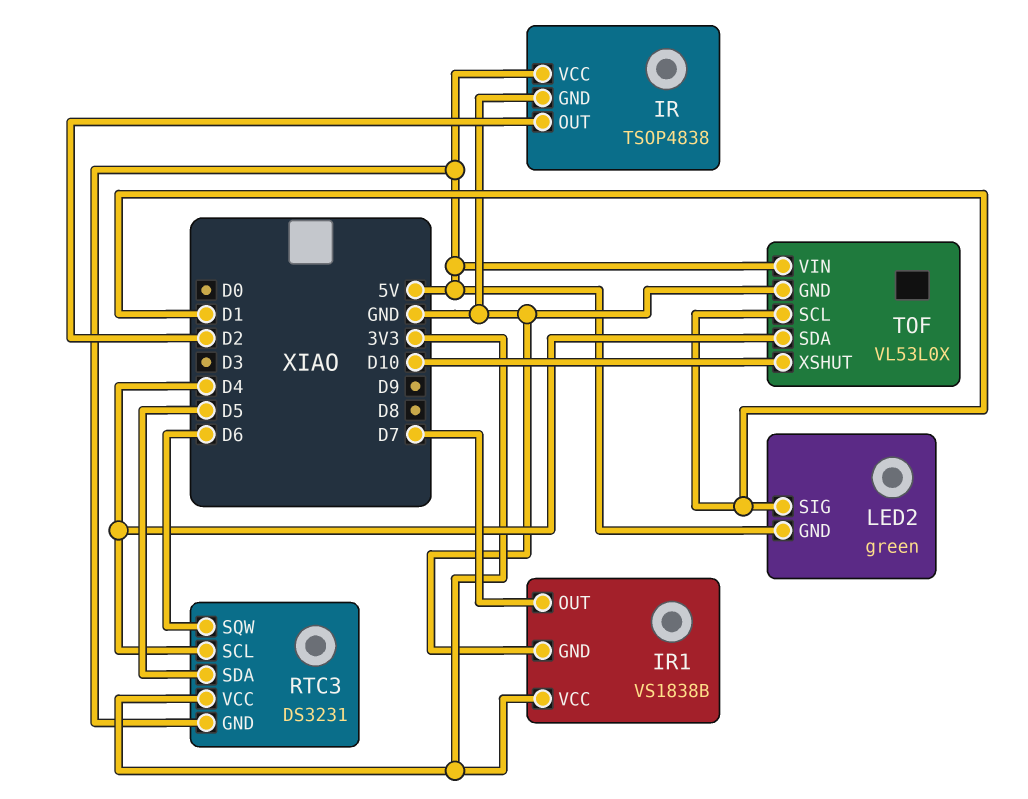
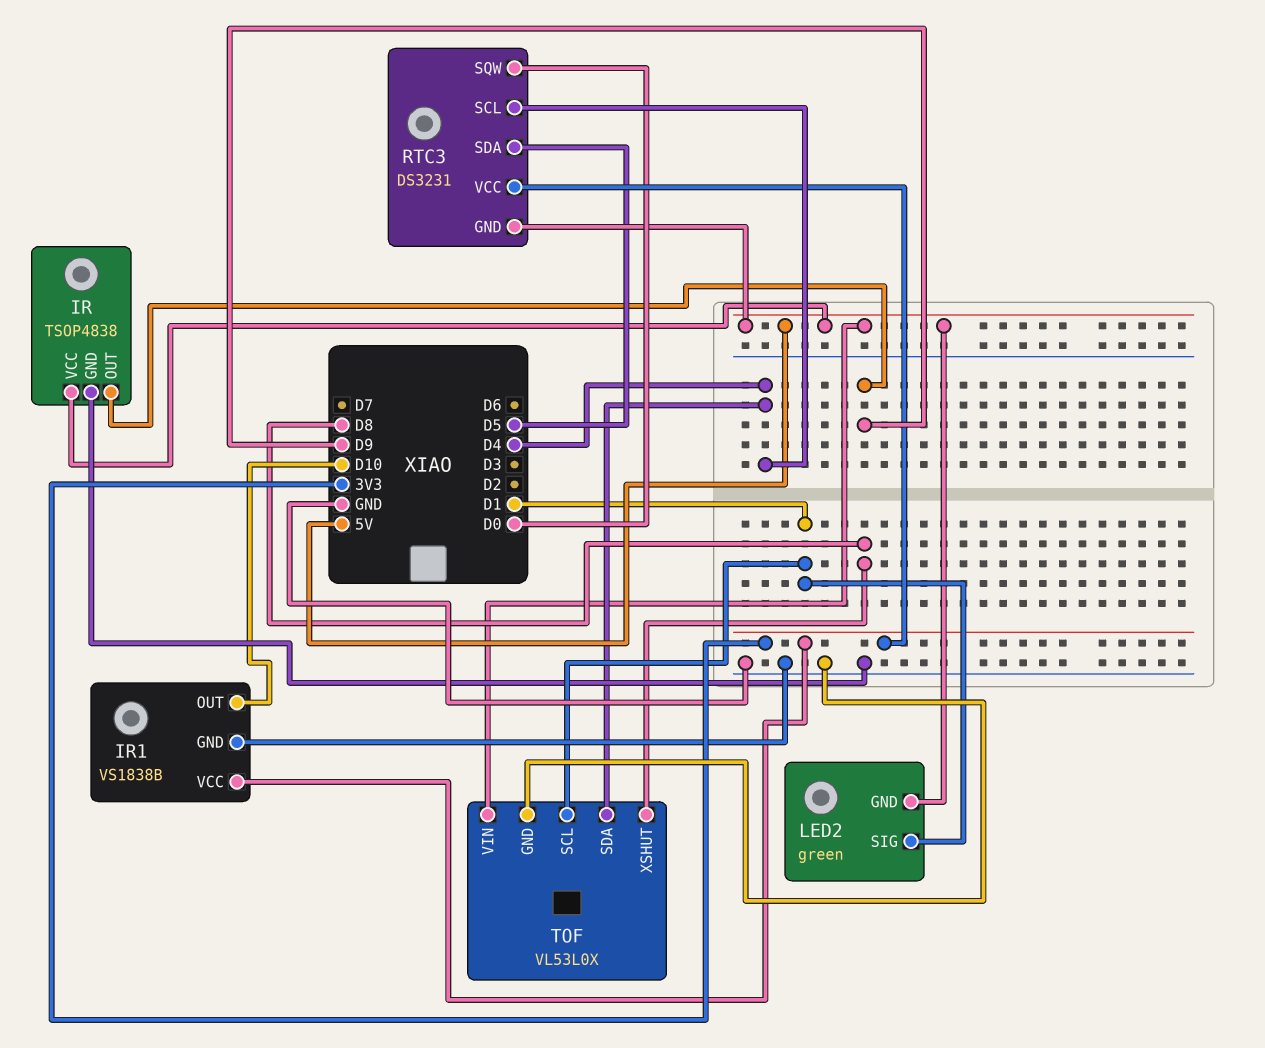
IR pin OUT: D2 -> D9
IR1 pin OUT: D7 -> D10
RTC3 pin SQW: D6 -> D0
TOF pin XSHUT: D10 -> D8

